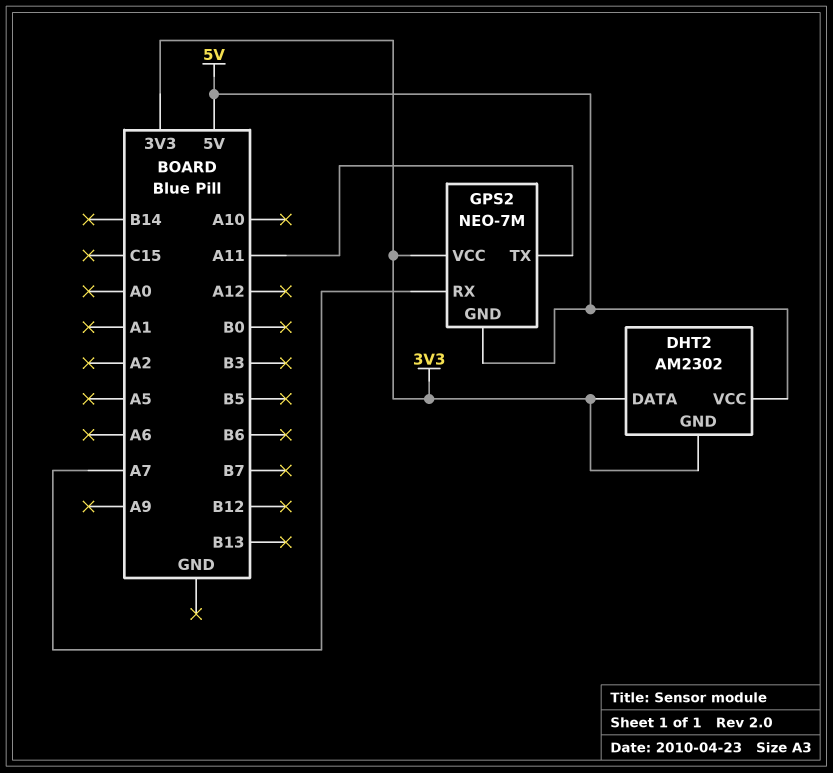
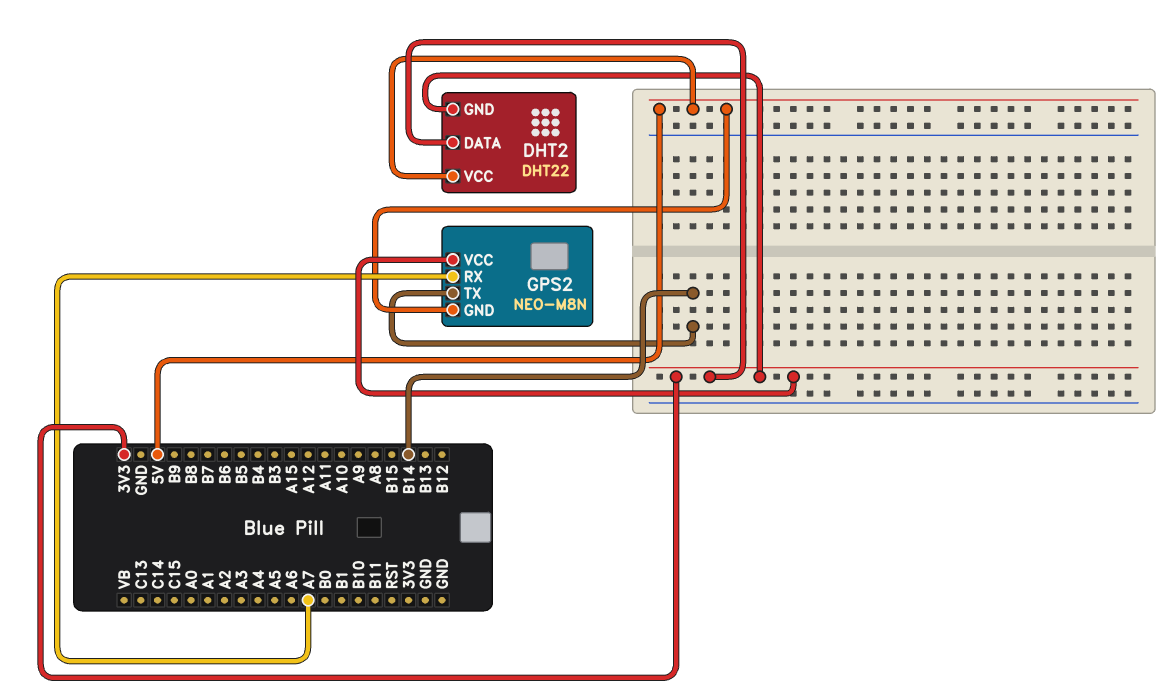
DHT2: AM2302 -> DHT22
GPS2: NEO-7M -> NEO-M8N
GPS2 pin TX: A11 -> B14

